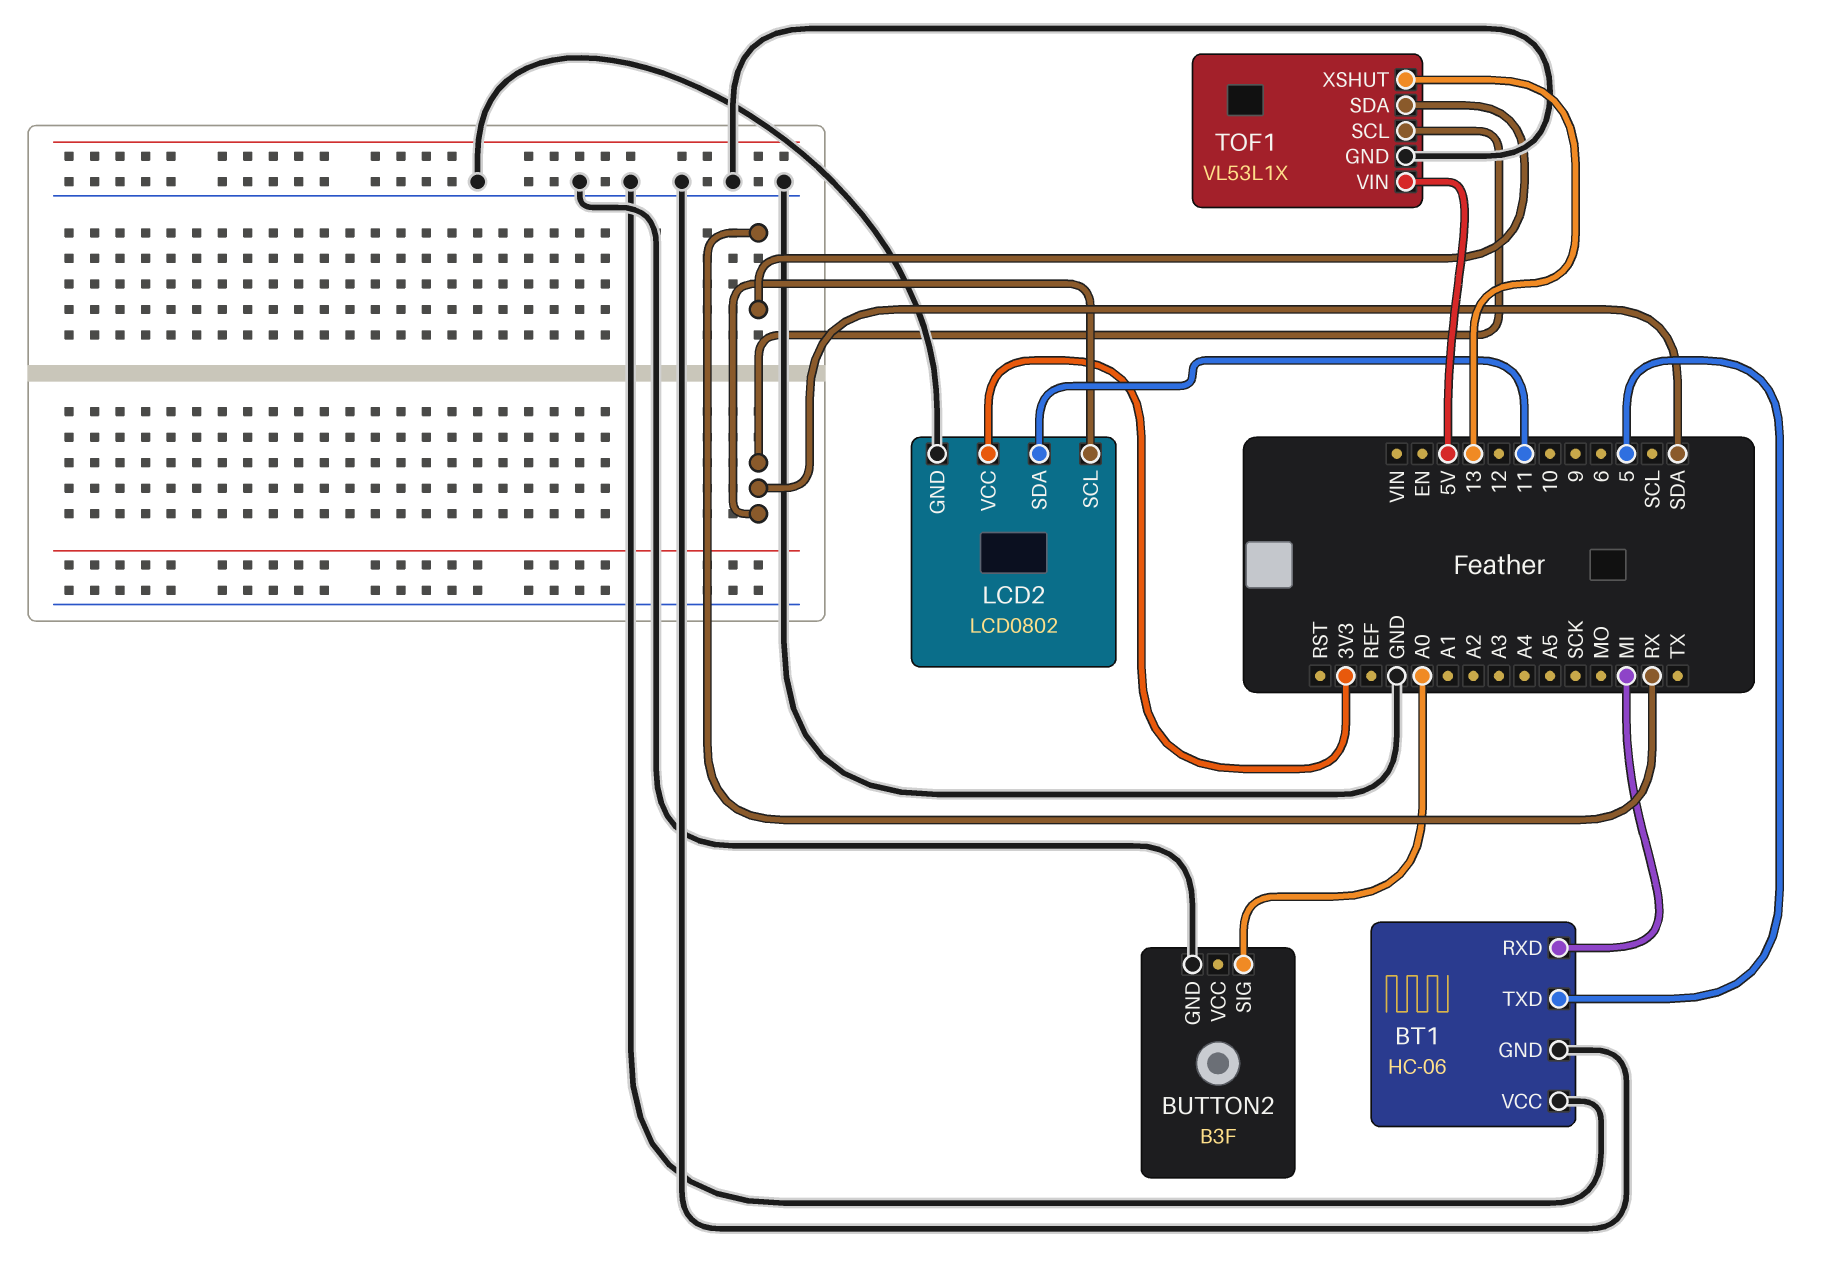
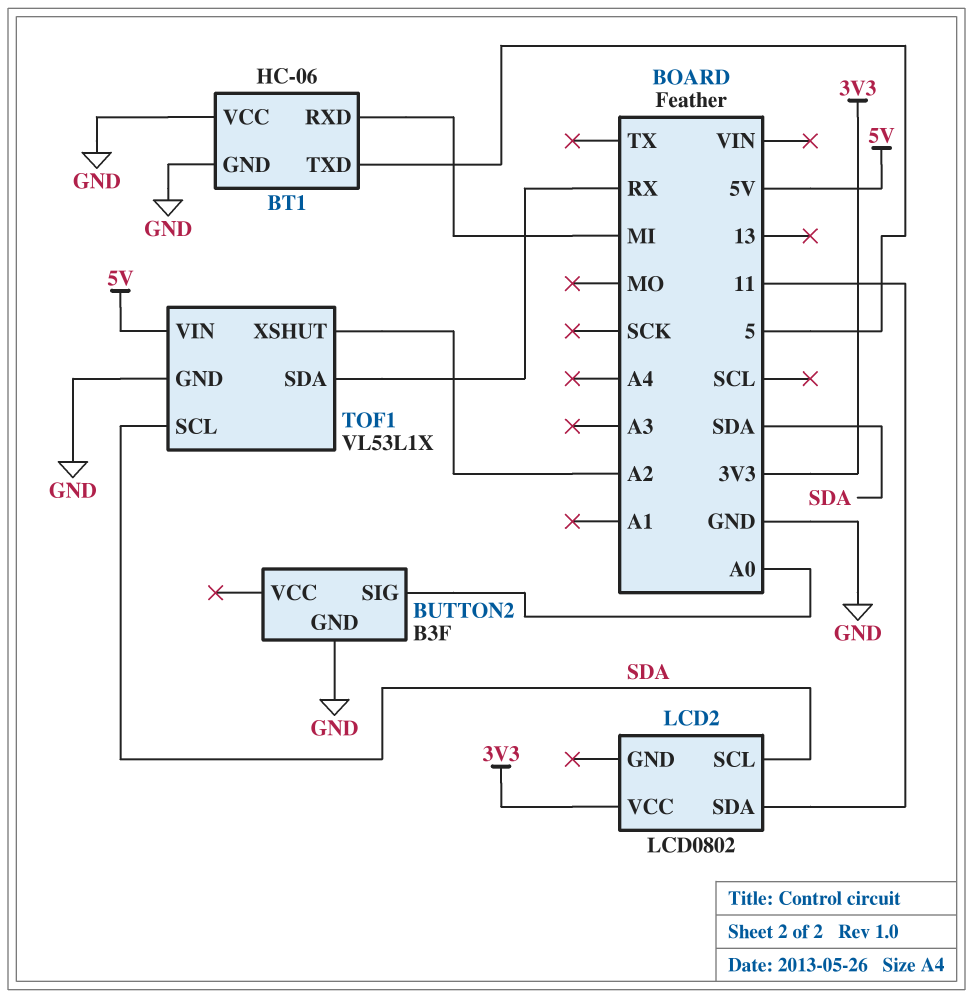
LCD2 pin GND: GND -> none
TOF1 pin XSHUT: 13 -> A2

